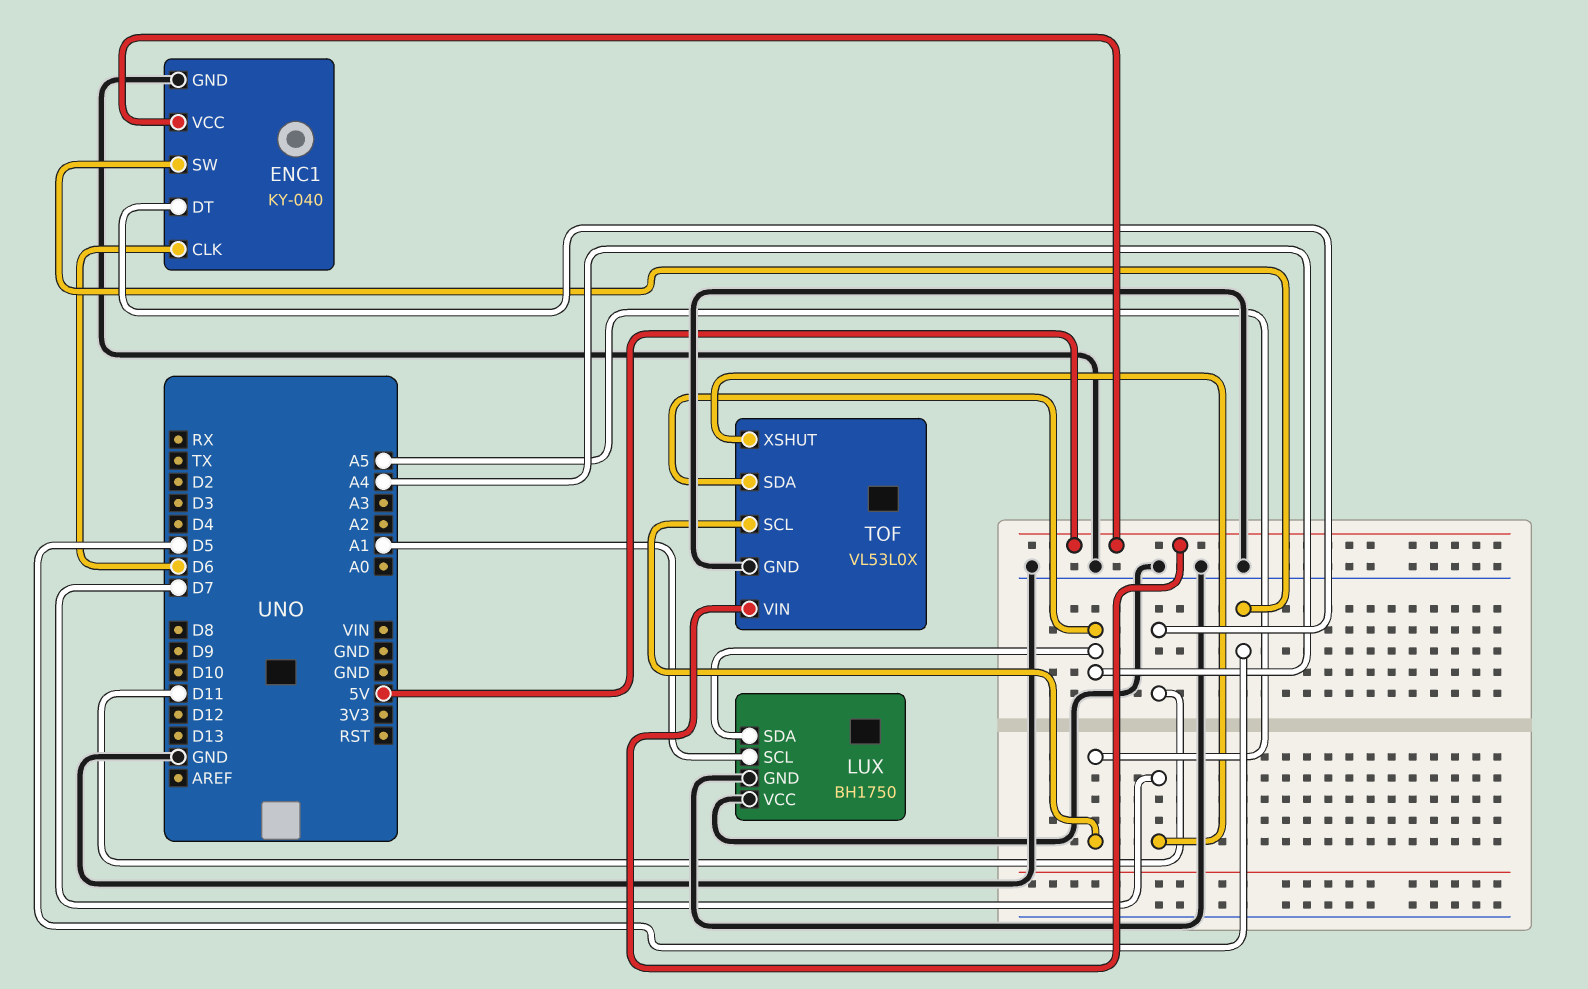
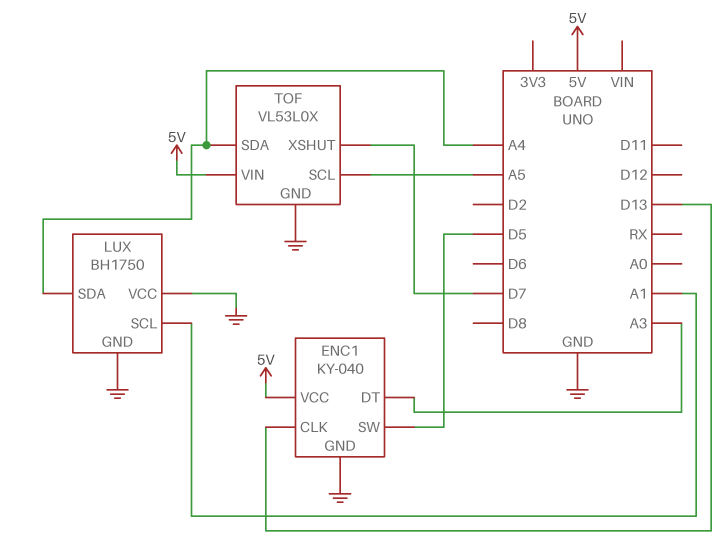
ENC1 pin CLK: D6 -> D13
ENC1 pin DT: D11 -> A3

